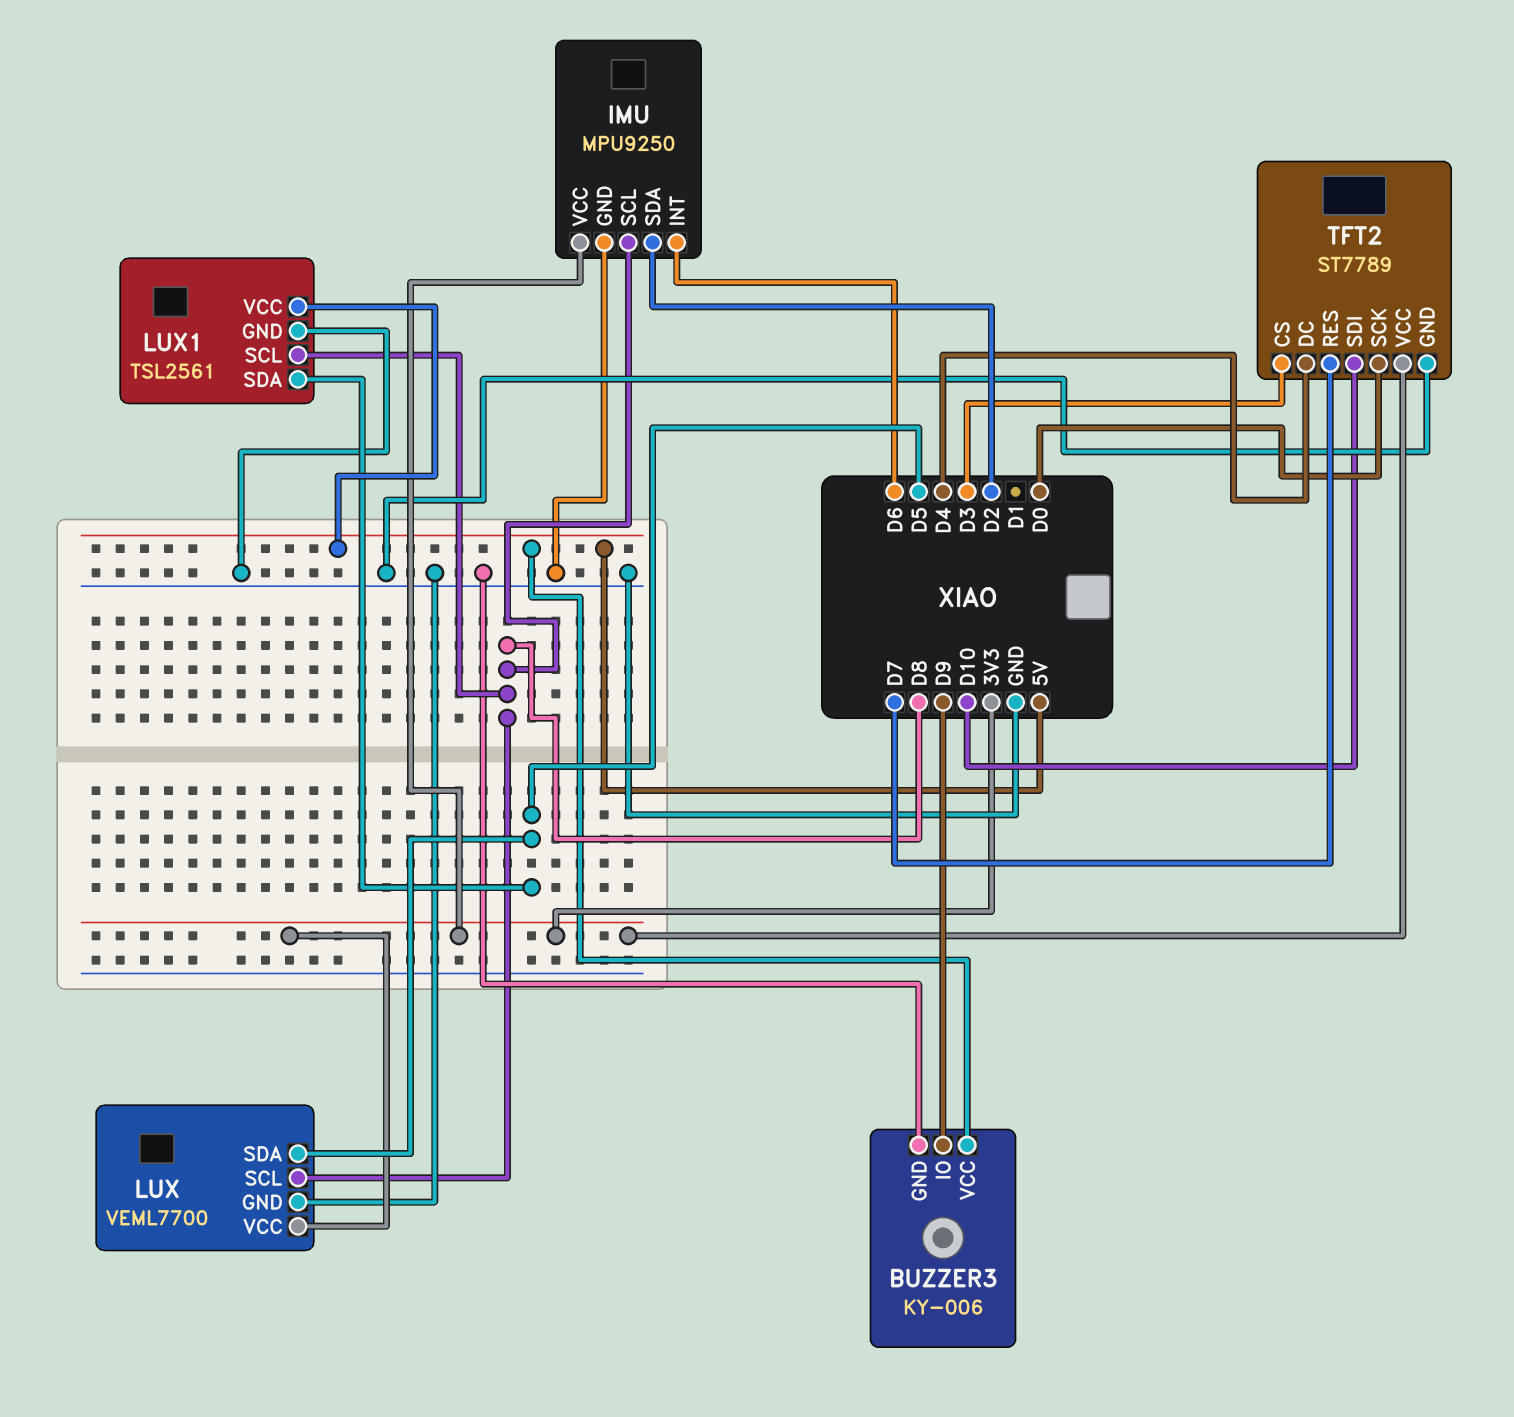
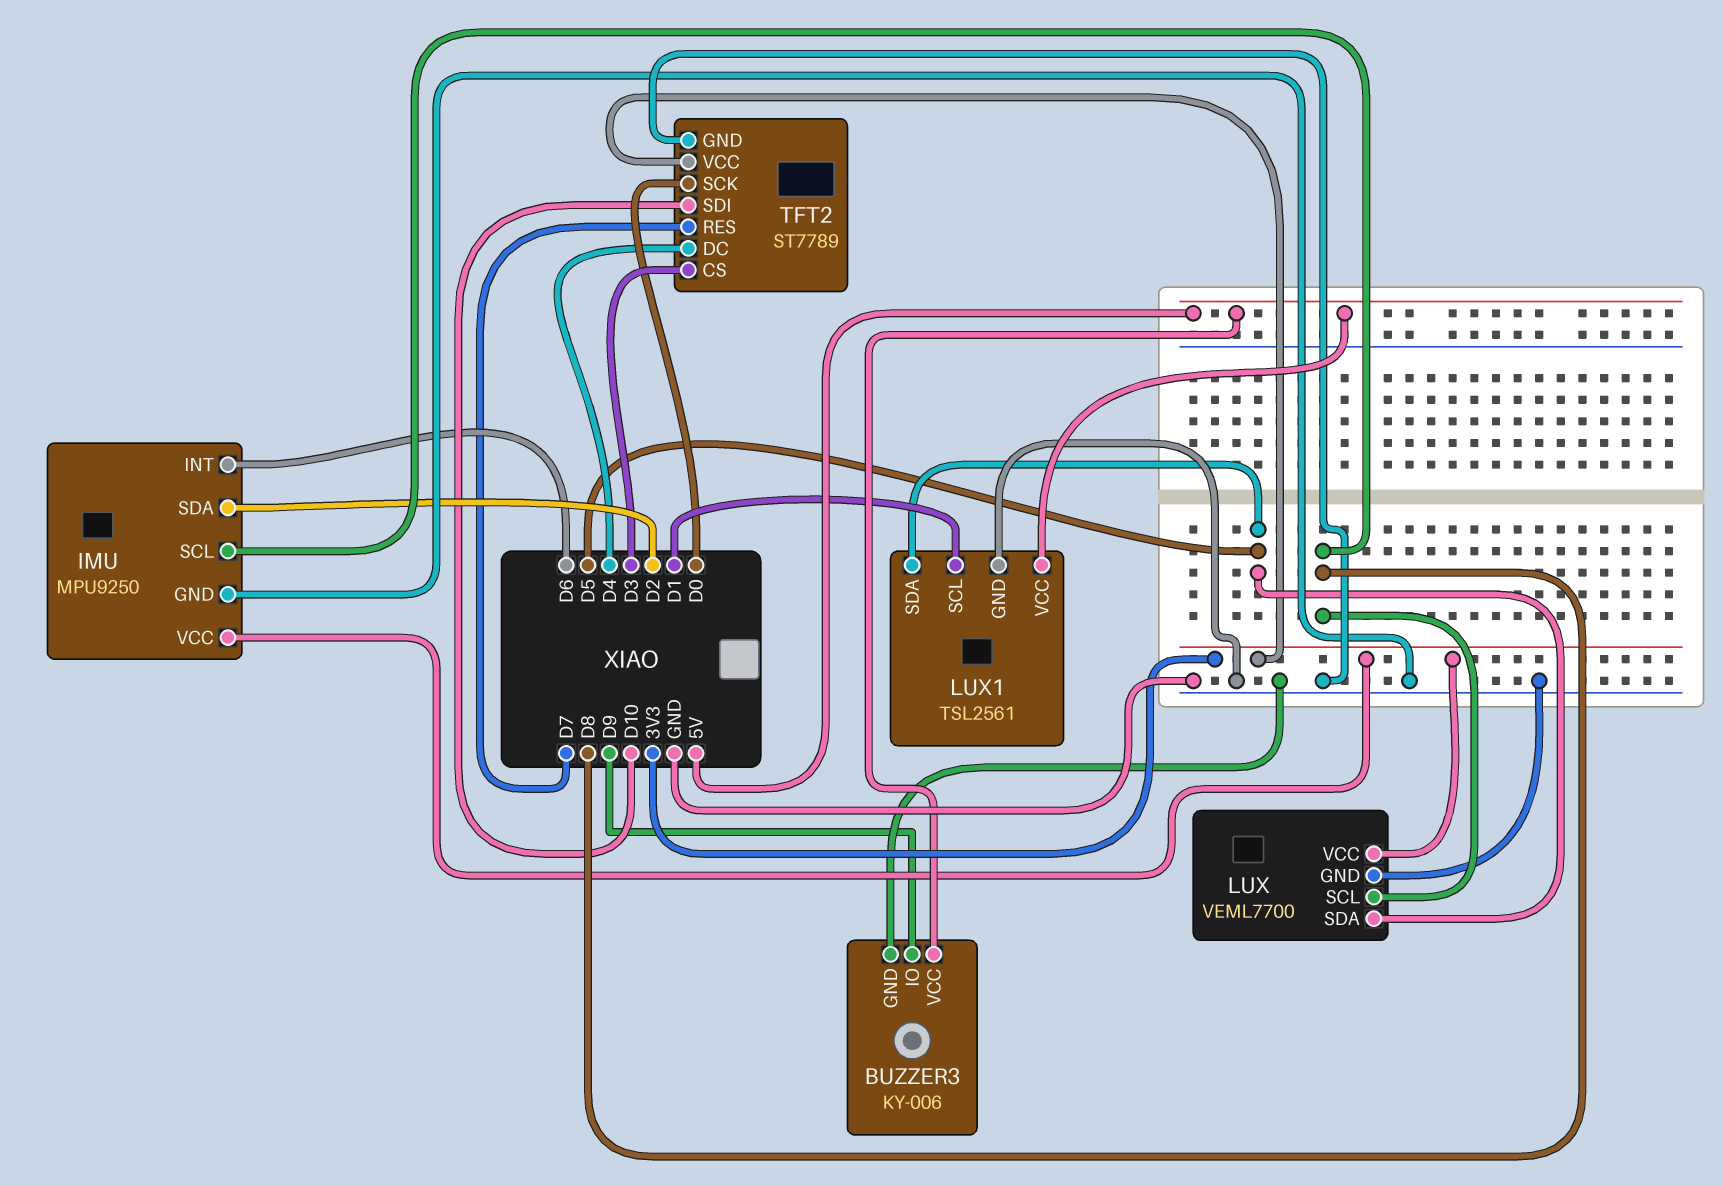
LUX1 pin SCL: D8 -> D1

